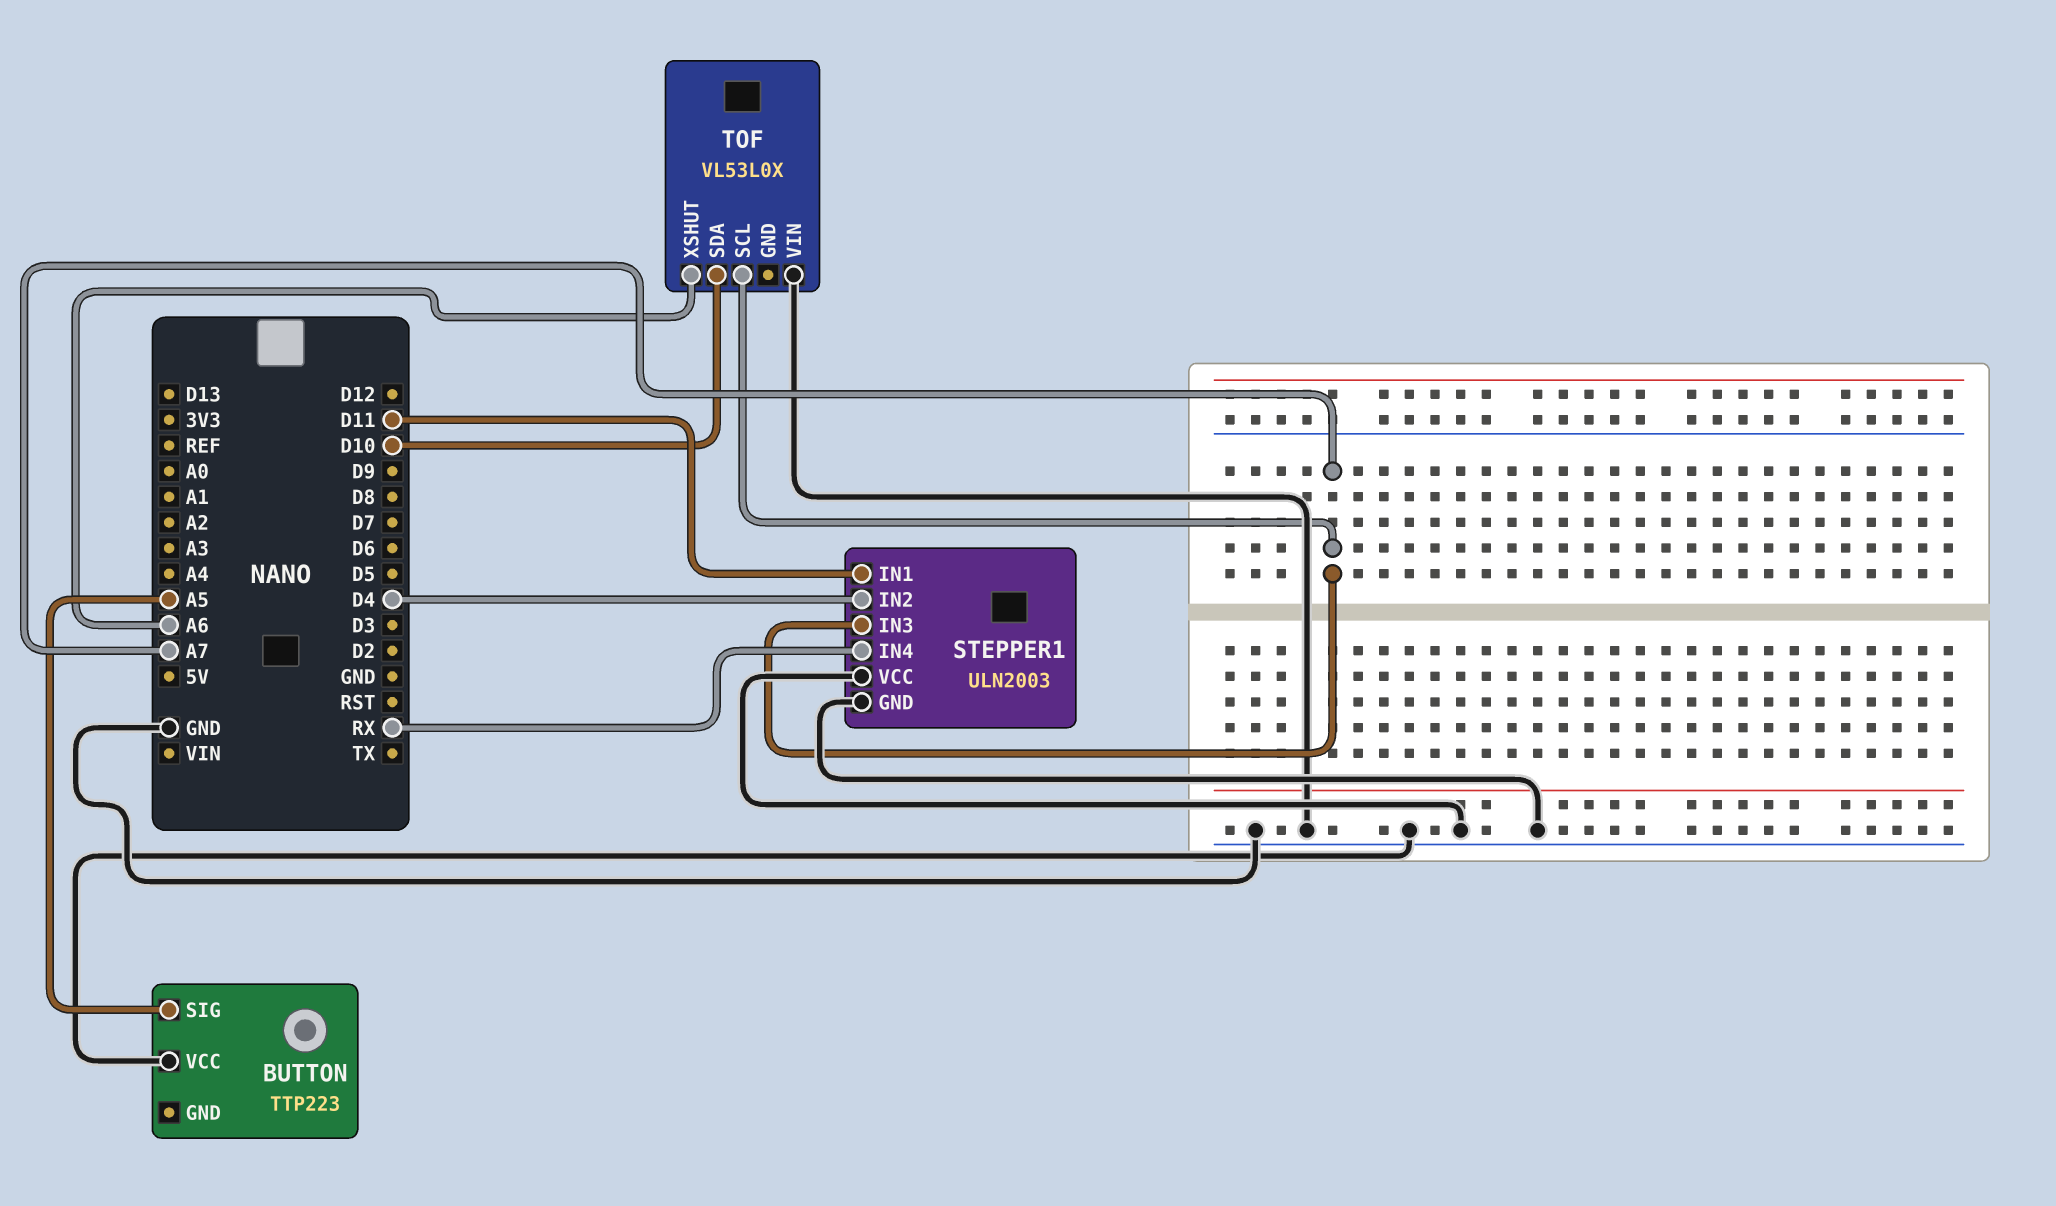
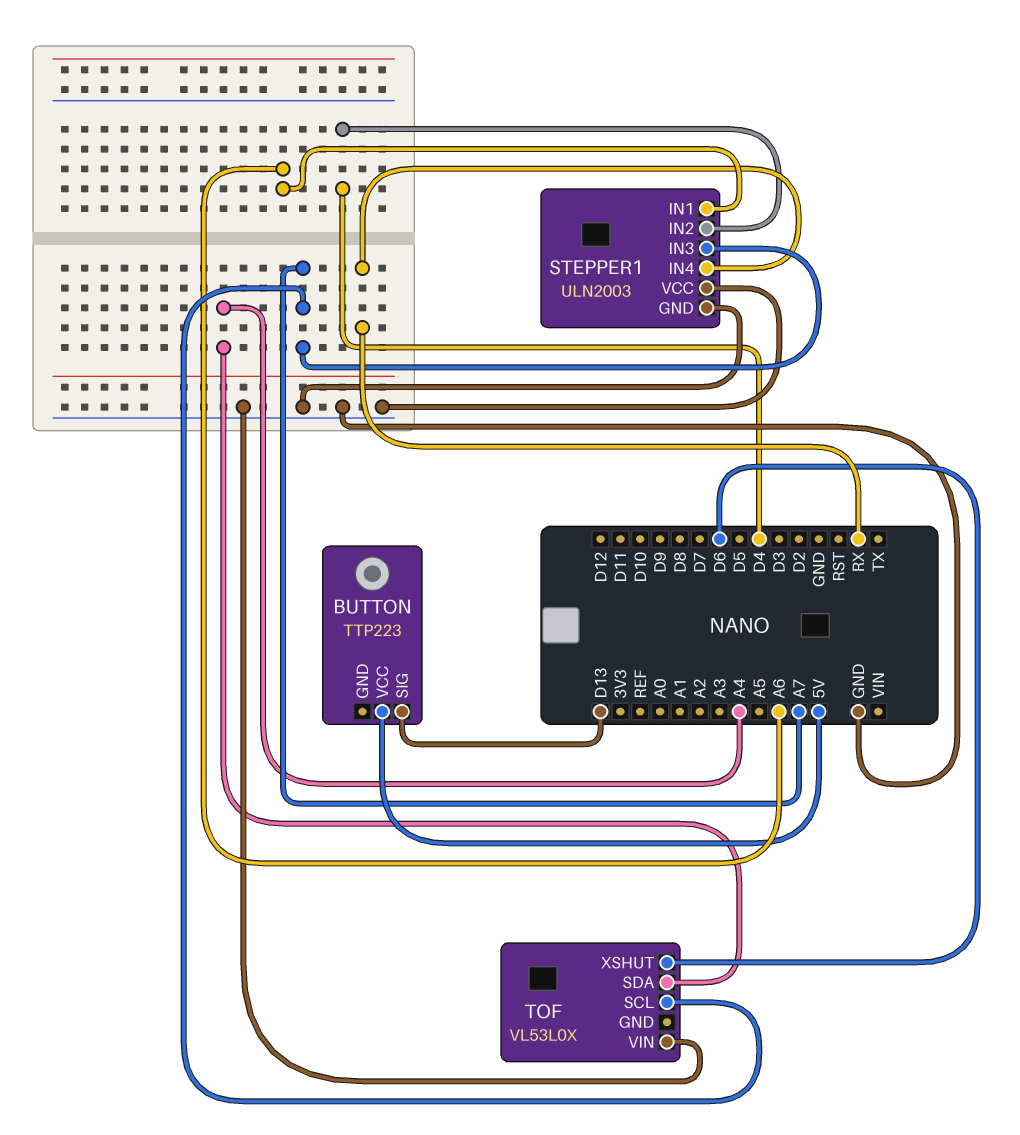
BUTTON pin SIG: A5 -> D13
BUTTON pin VCC: GND -> 5V
STEPPER1 pin IN1: D11 -> A6
TOF pin SDA: D10 -> A4
TOF pin XSHUT: A6 -> D6

